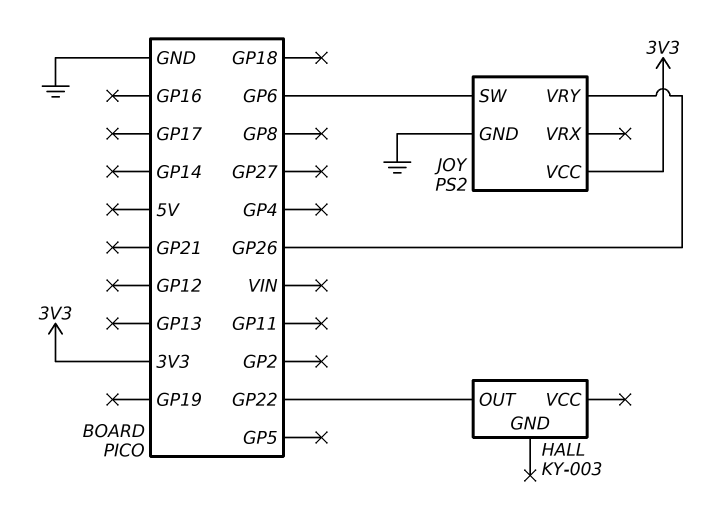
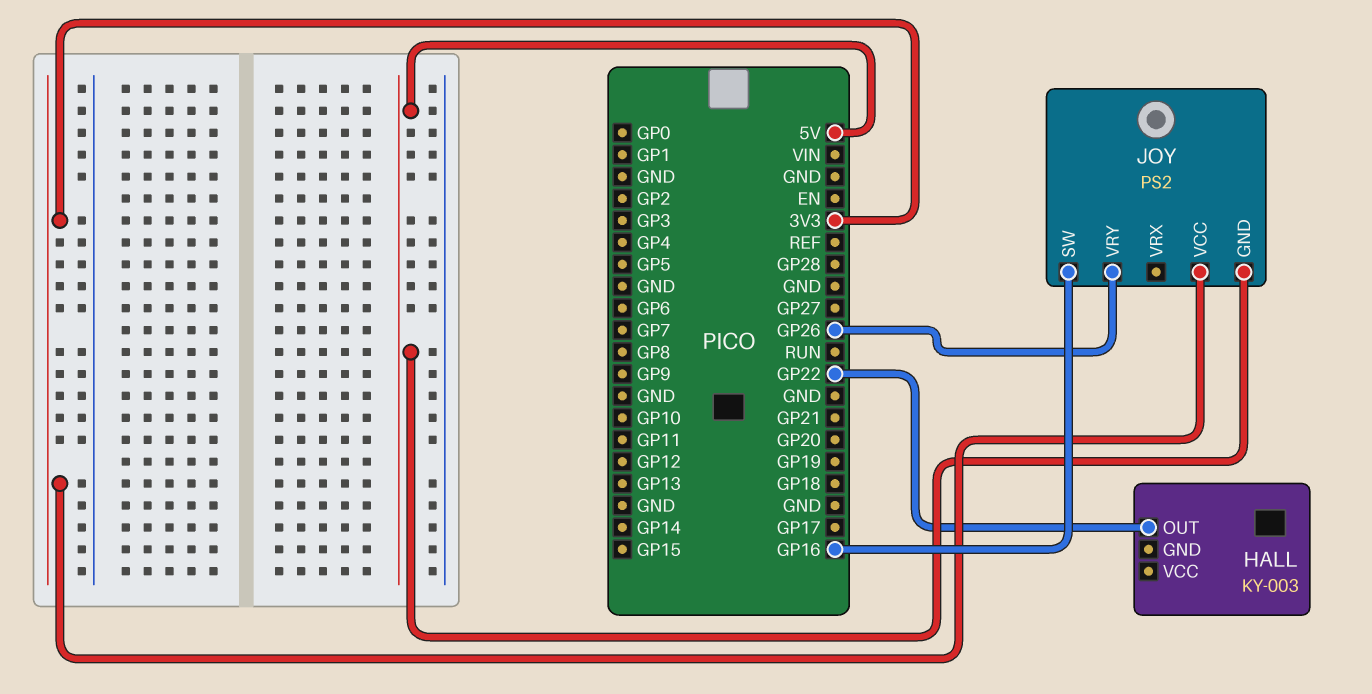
JOY pin GND: GND -> 5V
JOY pin SW: GP6 -> GP16

